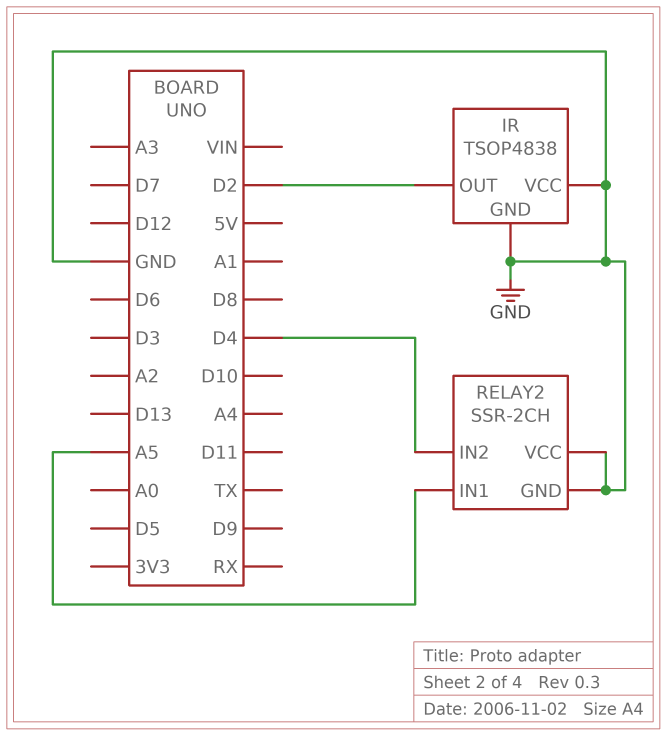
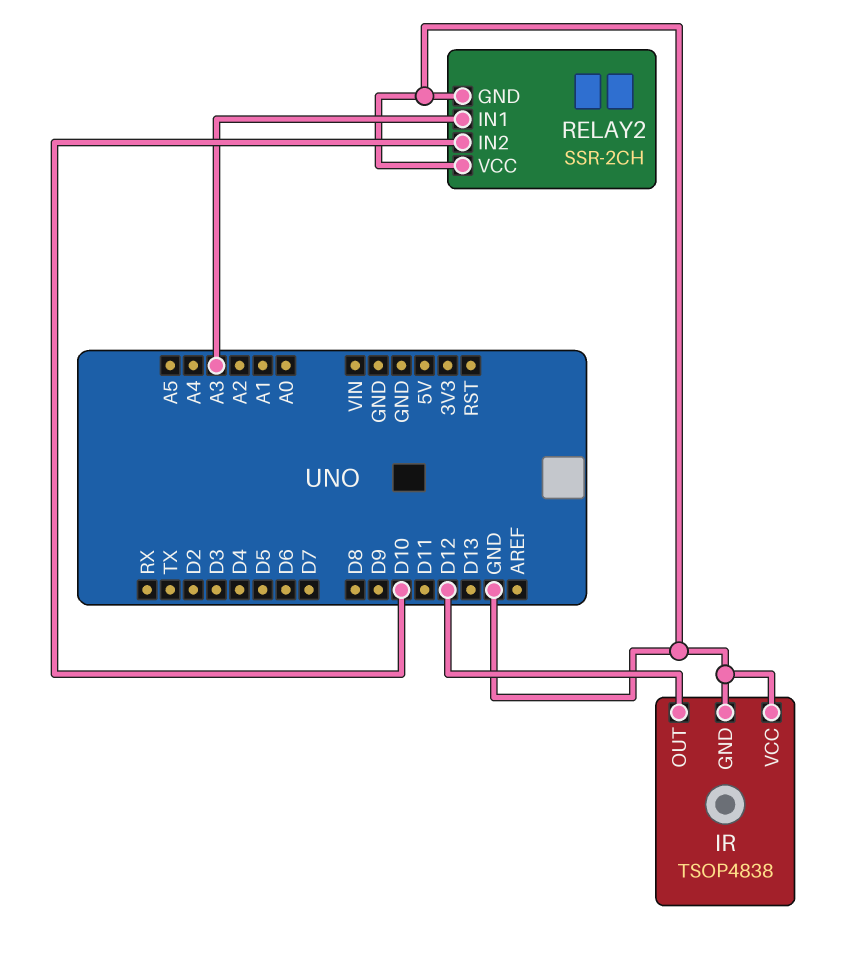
IR pin OUT: D2 -> D12
RELAY2 pin IN1: A5 -> A3
RELAY2 pin IN2: D4 -> D10

